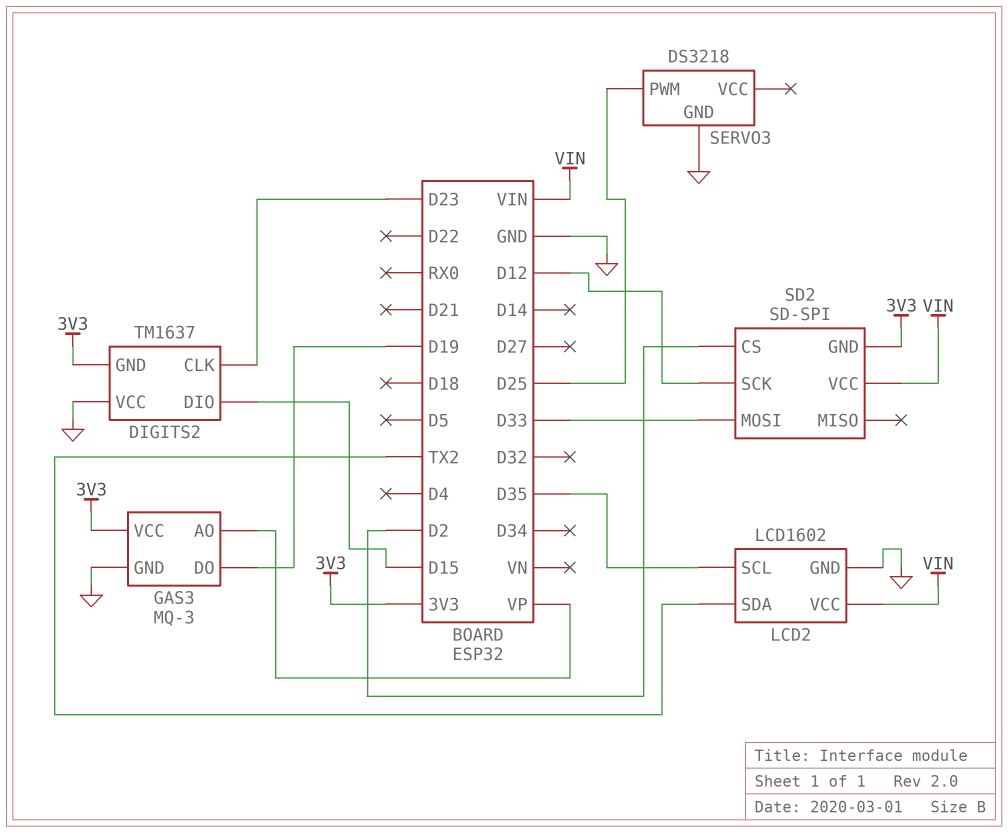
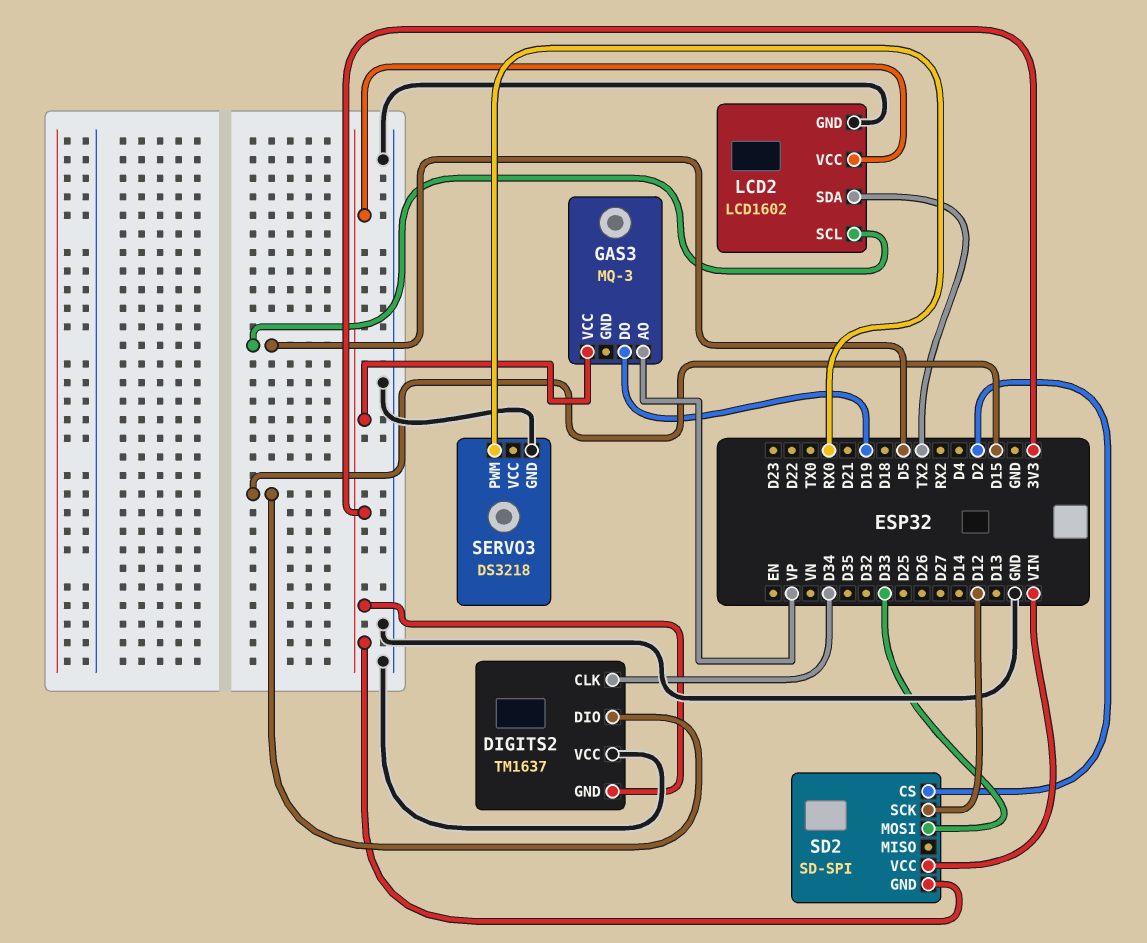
DIGITS2 pin CLK: D23 -> D34
GAS3 pin GND: GND -> none
LCD2 pin SCL: D35 -> D5
LCD2 pin VCC: VIN -> 3V3
SERVO3 pin PWM: D25 -> RX0

